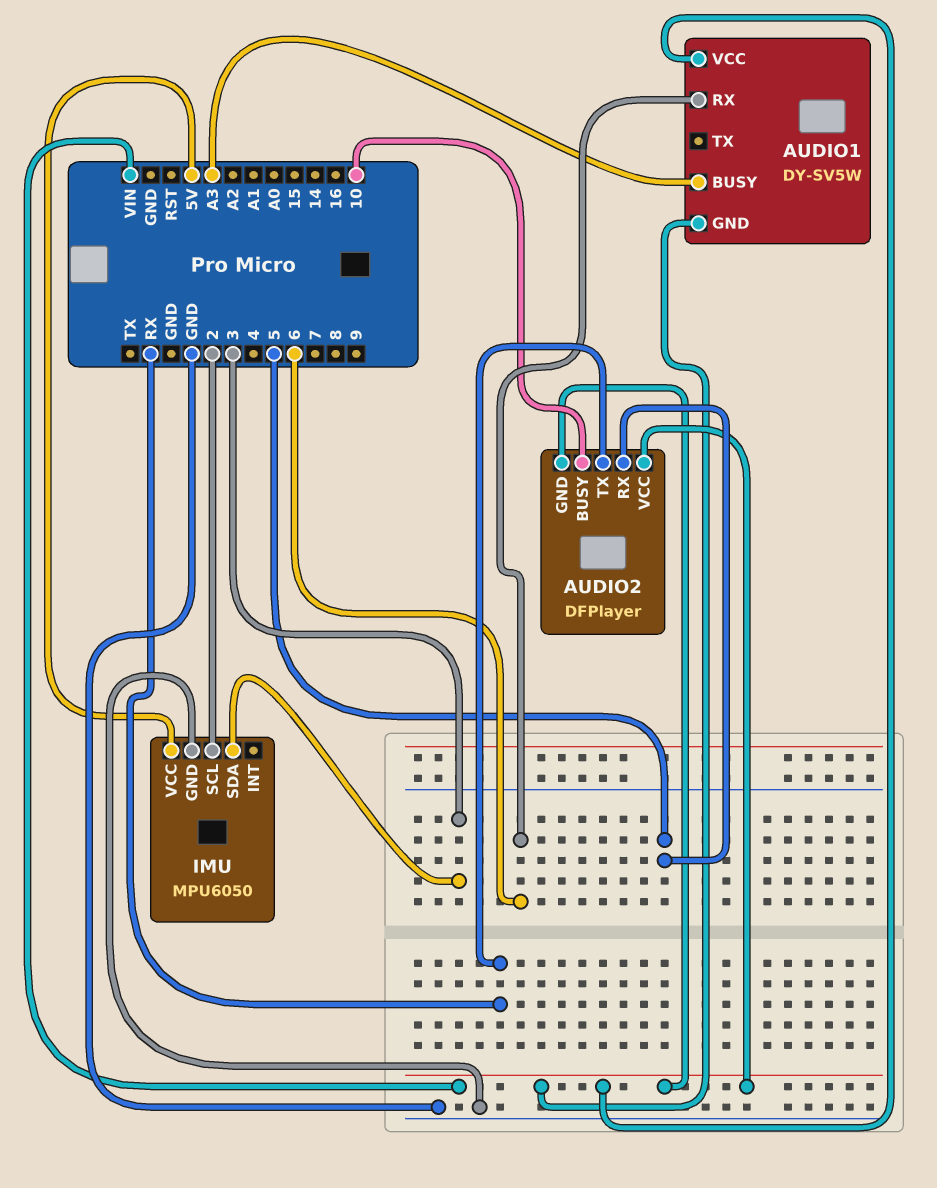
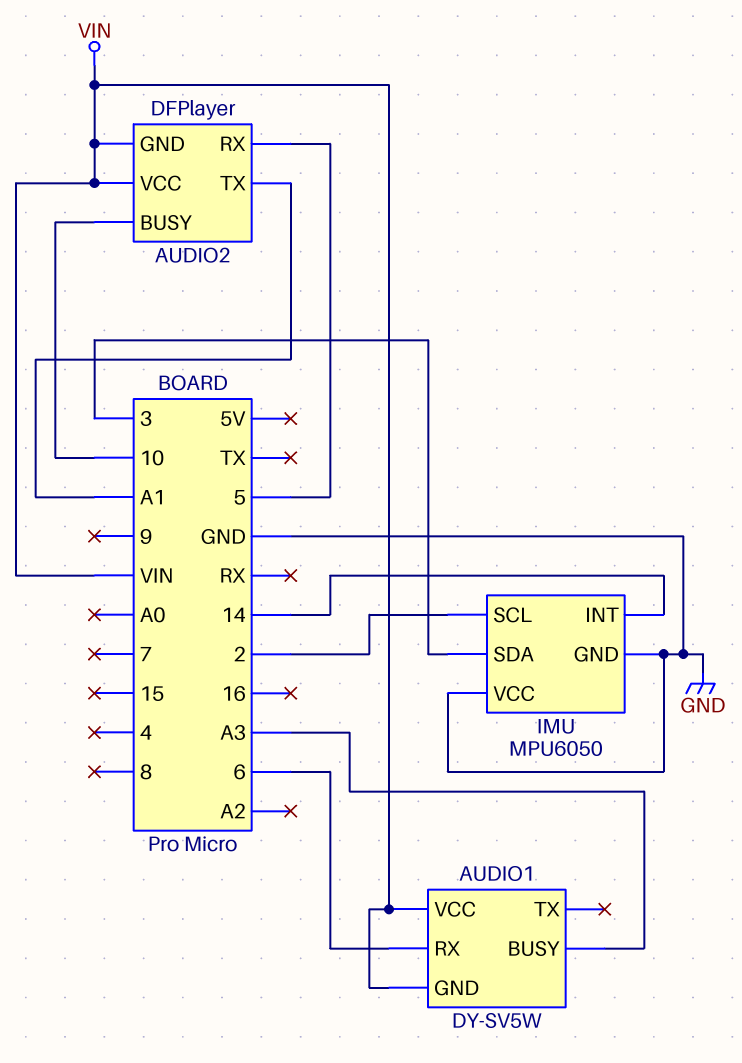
AUDIO2 pin TX: RX -> A1
IMU pin INT: none -> 14
IMU pin VCC: 5V -> GND

